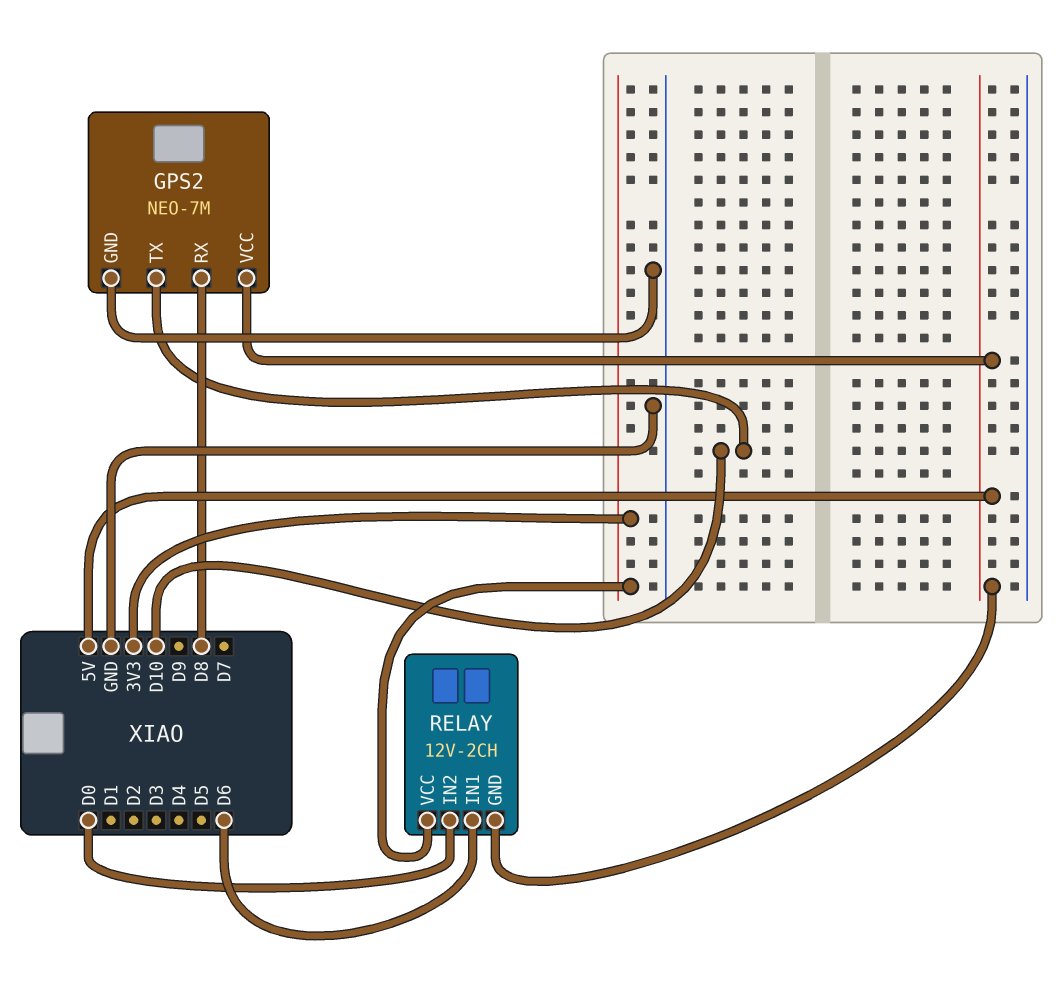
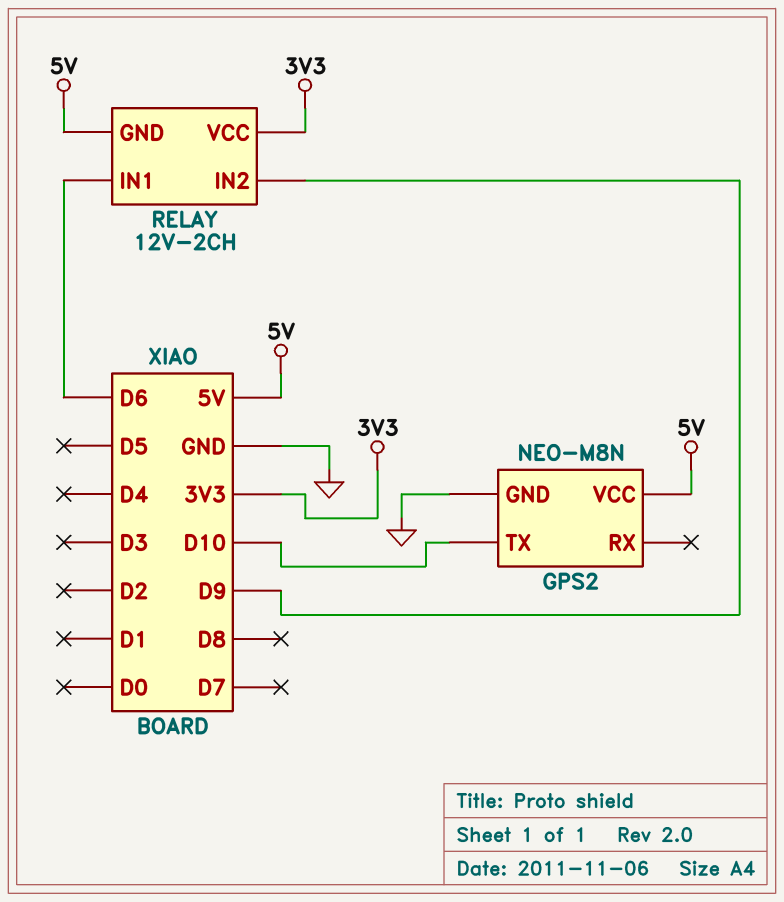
GPS2: NEO-7M -> NEO-M8N
GPS2 pin RX: D8 -> none
RELAY pin IN2: D0 -> D9

